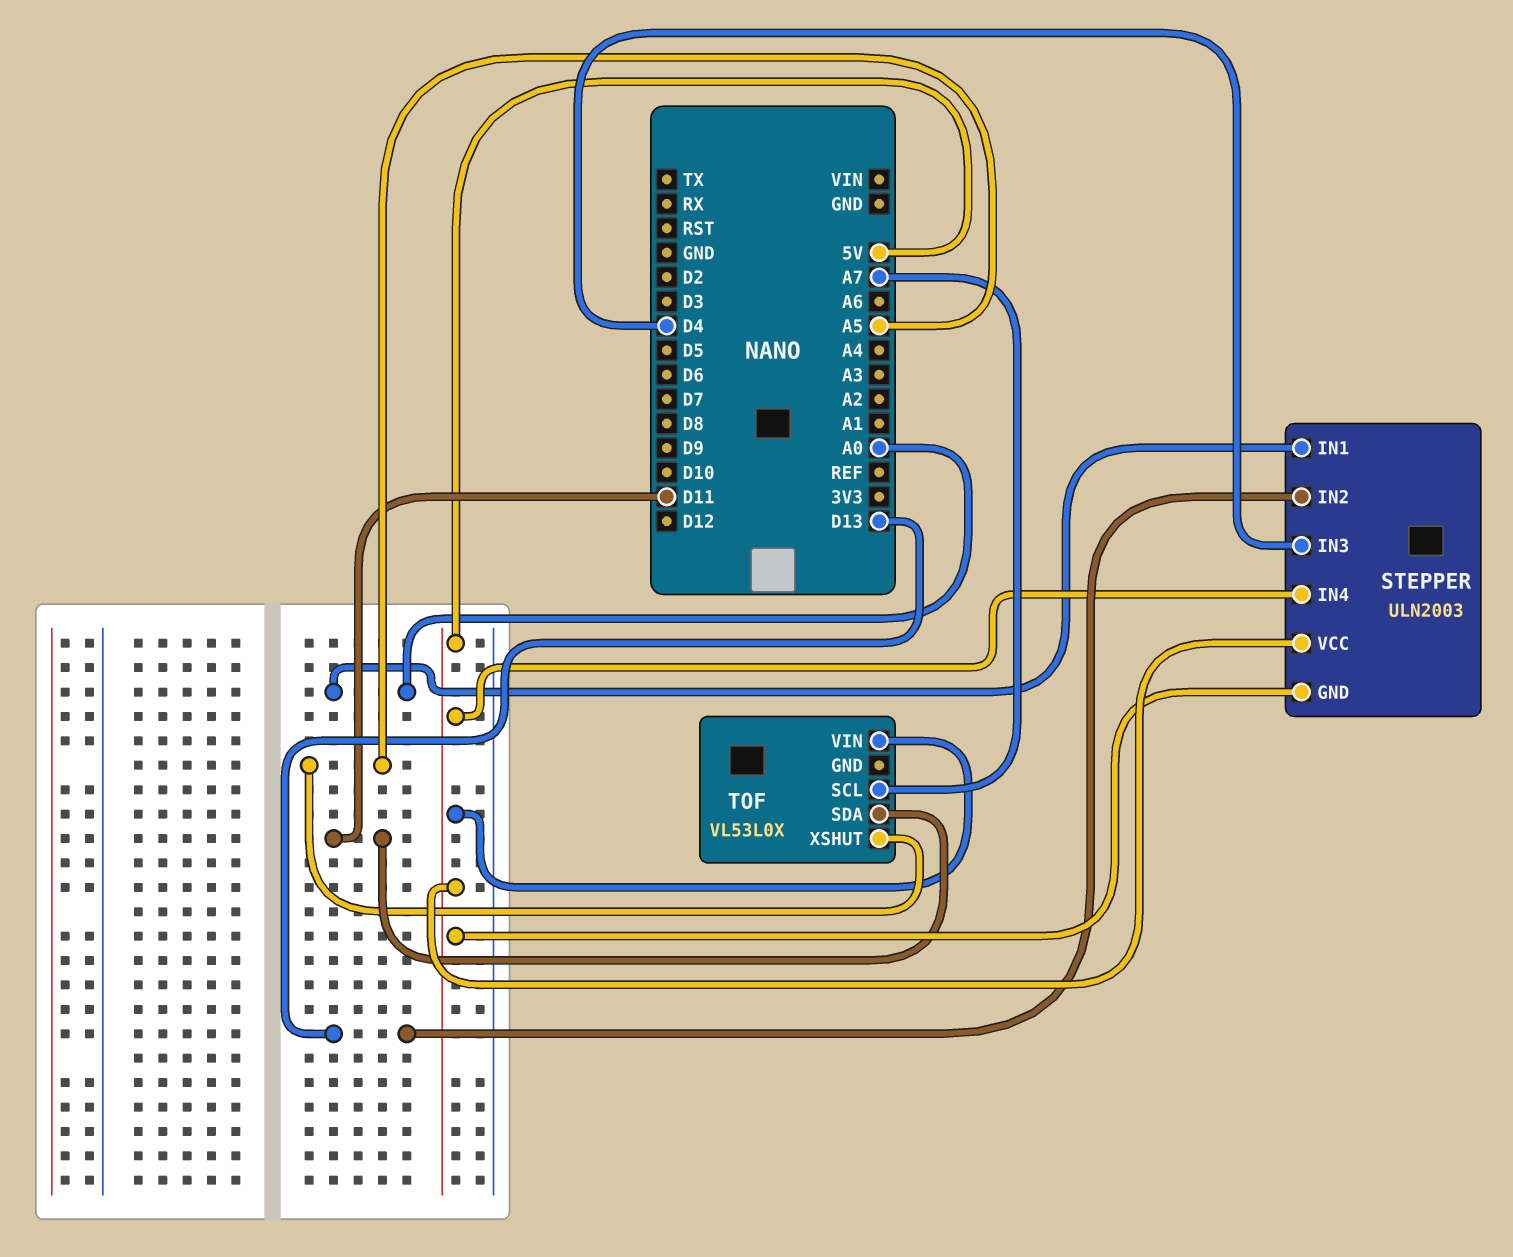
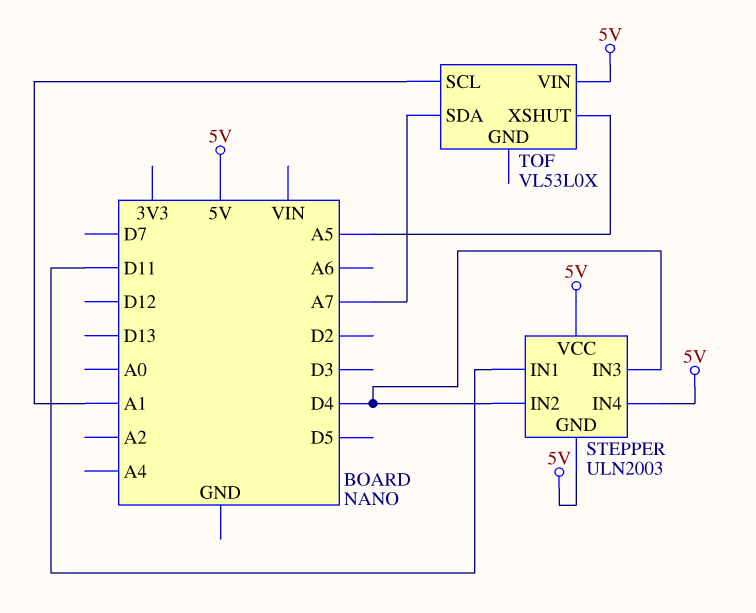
STEPPER pin IN1: A0 -> D11
STEPPER pin IN2: D13 -> D4
TOF pin SCL: A7 -> A1
TOF pin SDA: D11 -> A7

